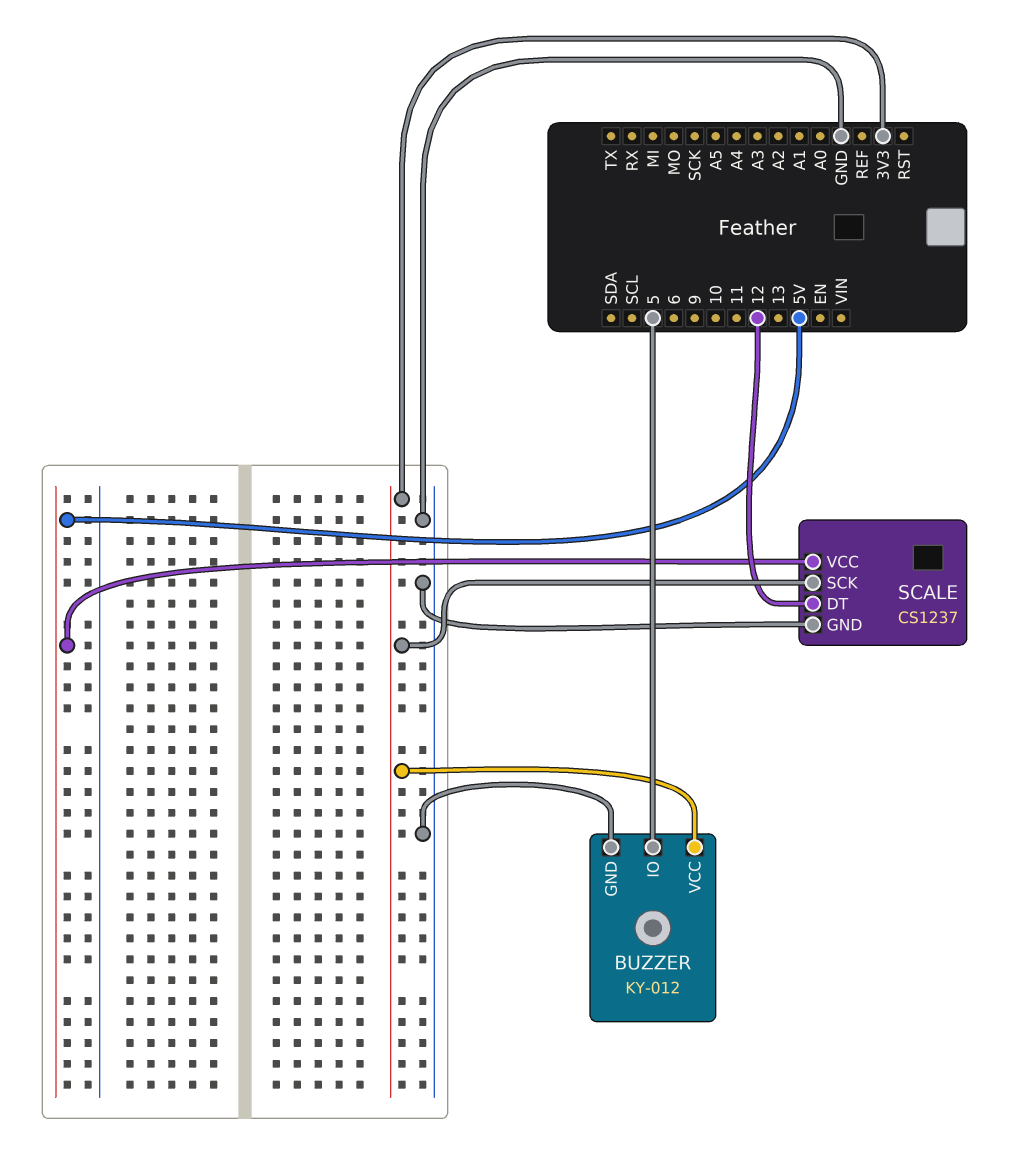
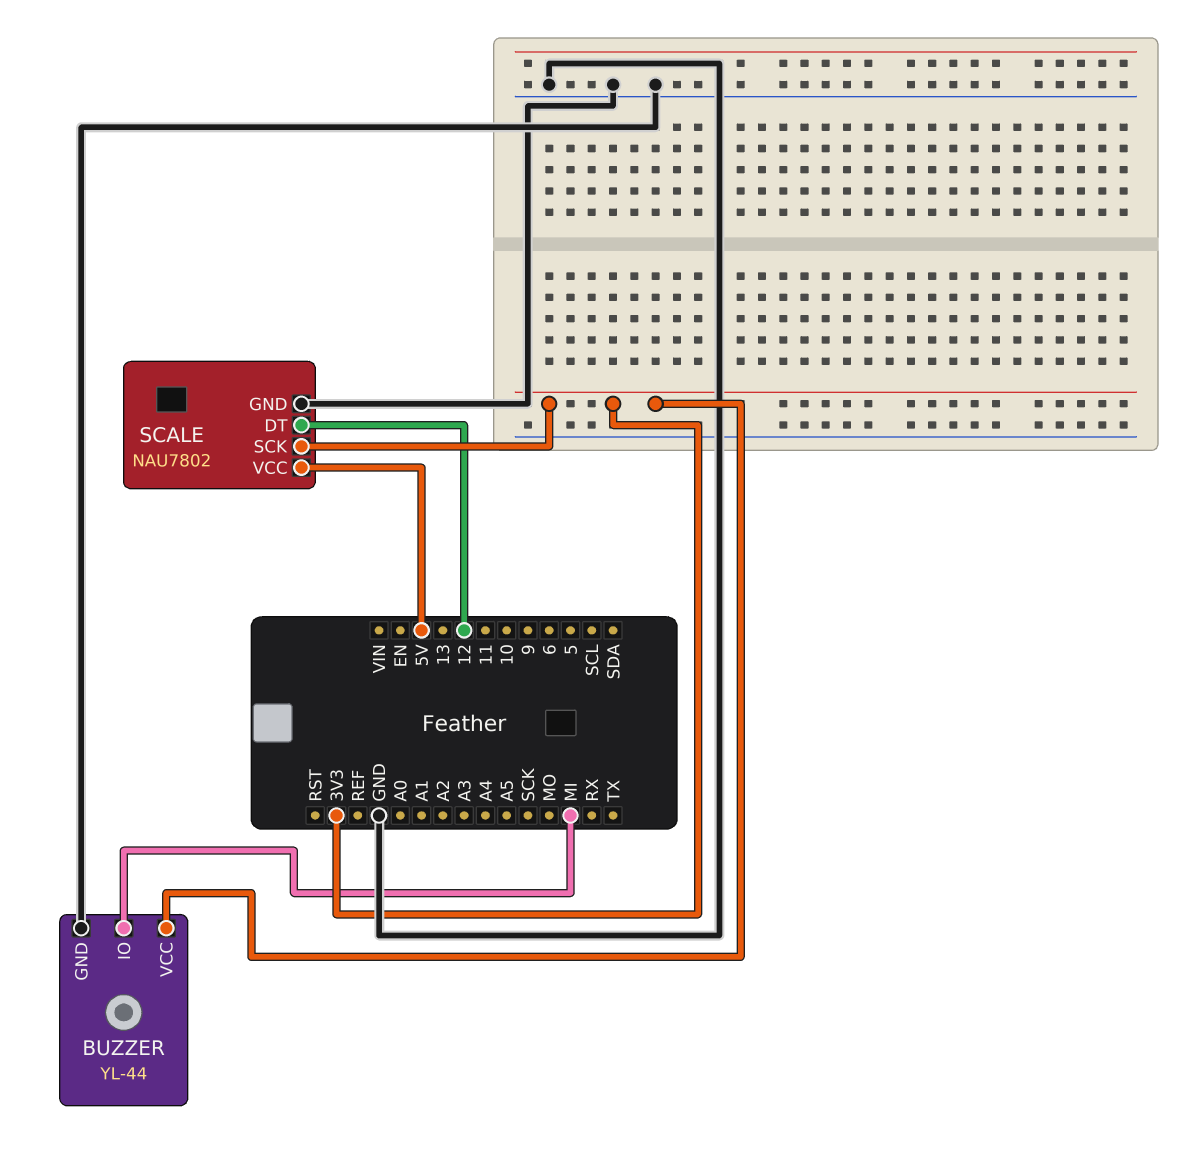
BUZZER: KY-012 -> YL-44
BUZZER pin IO: 5 -> MI
SCALE: CS1237 -> NAU7802

